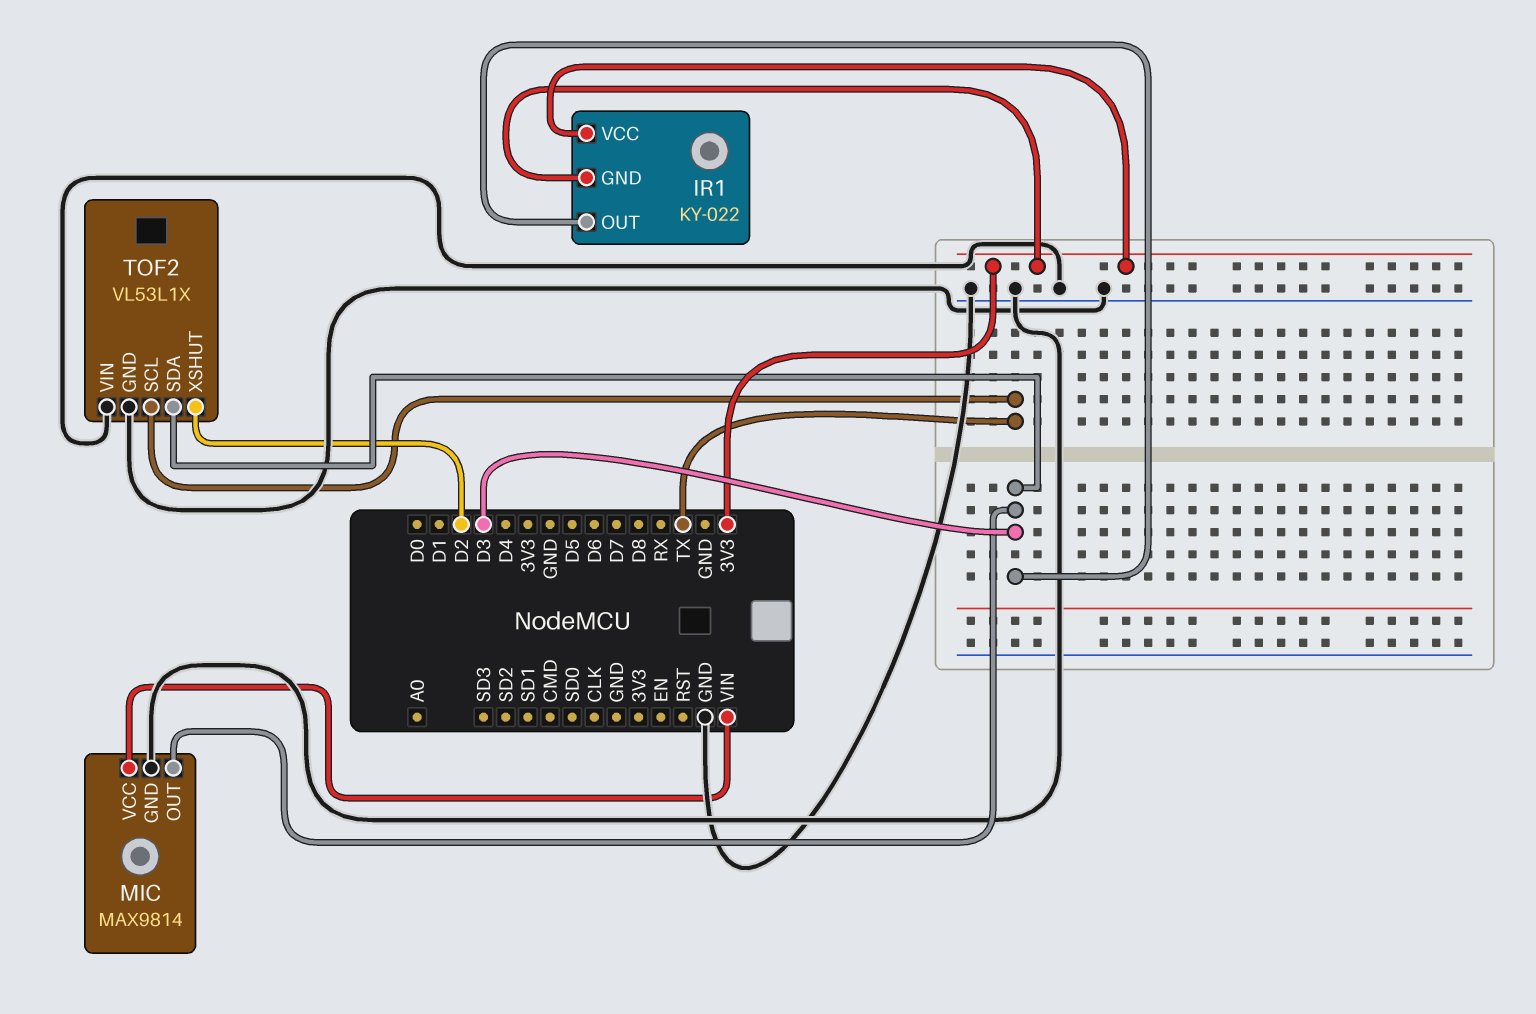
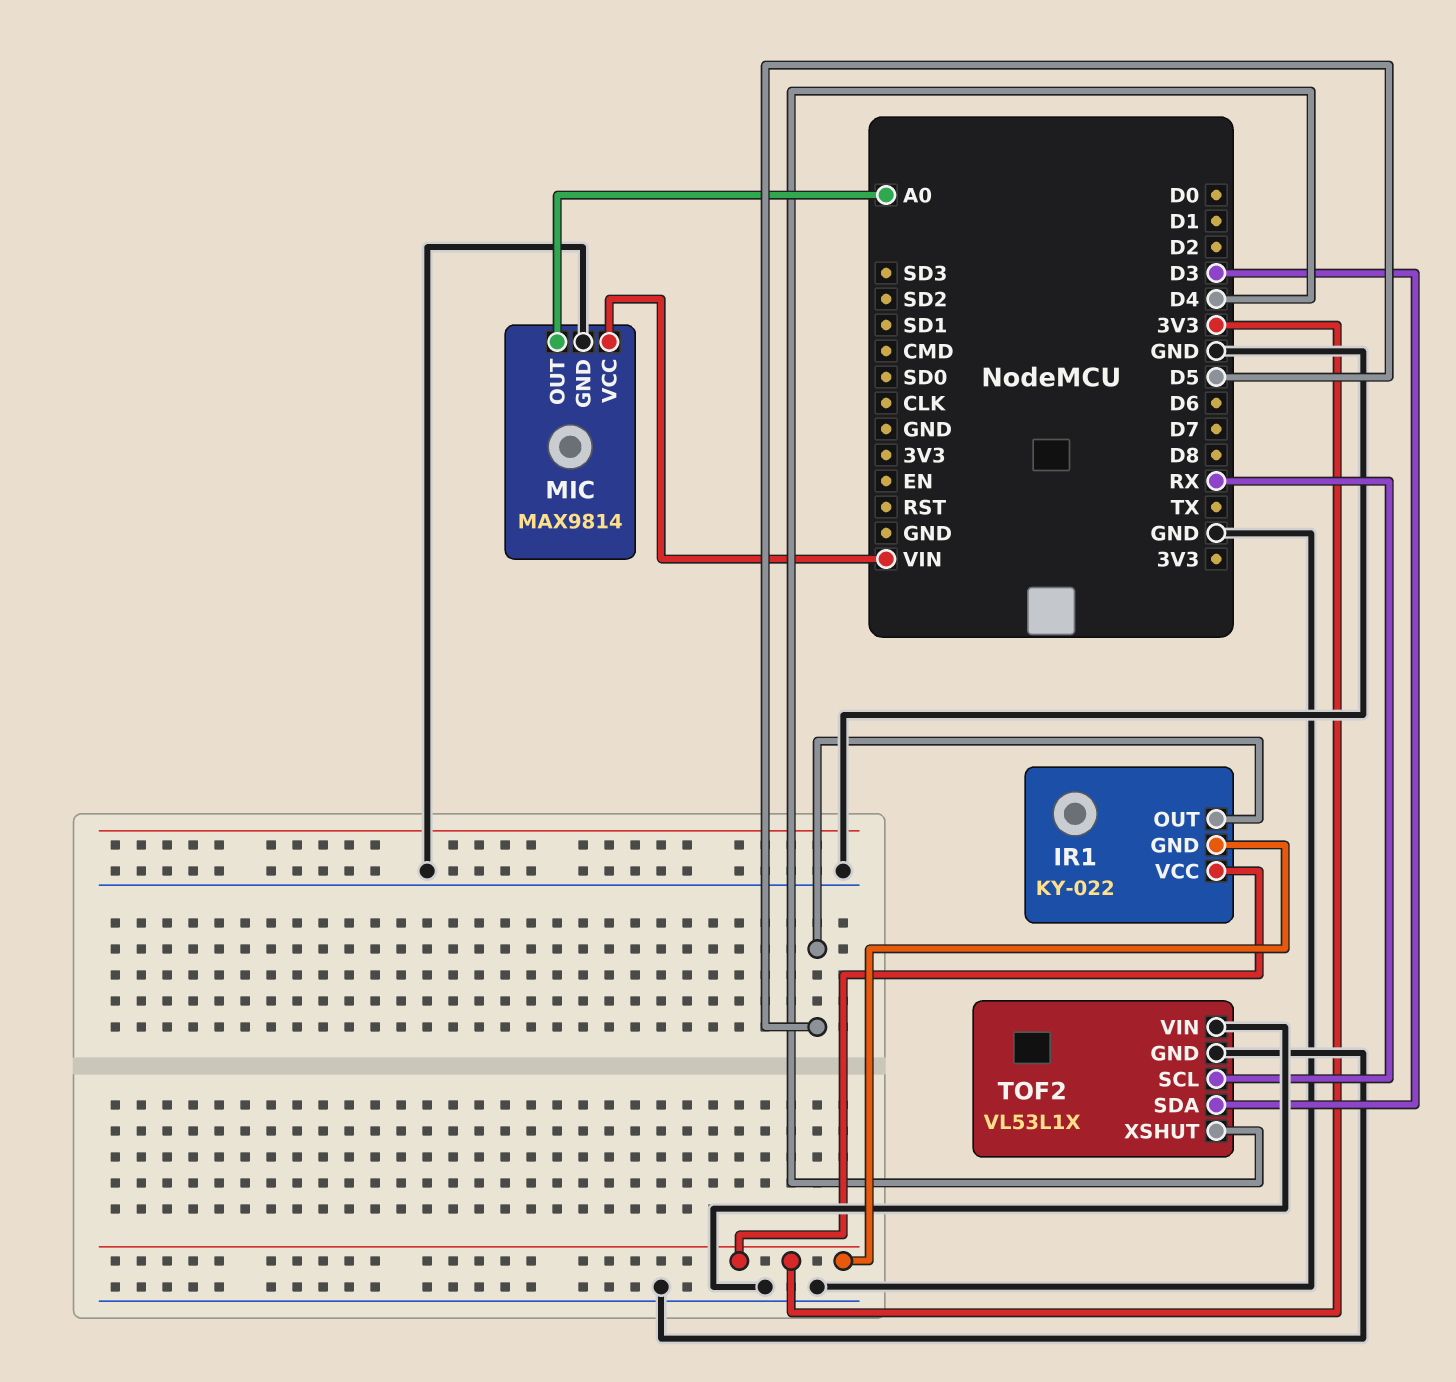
IR1 pin OUT: D3 -> D5
MIC pin OUT: D3 -> A0
TOF2 pin SCL: TX -> RX
TOF2 pin XSHUT: D2 -> D4

